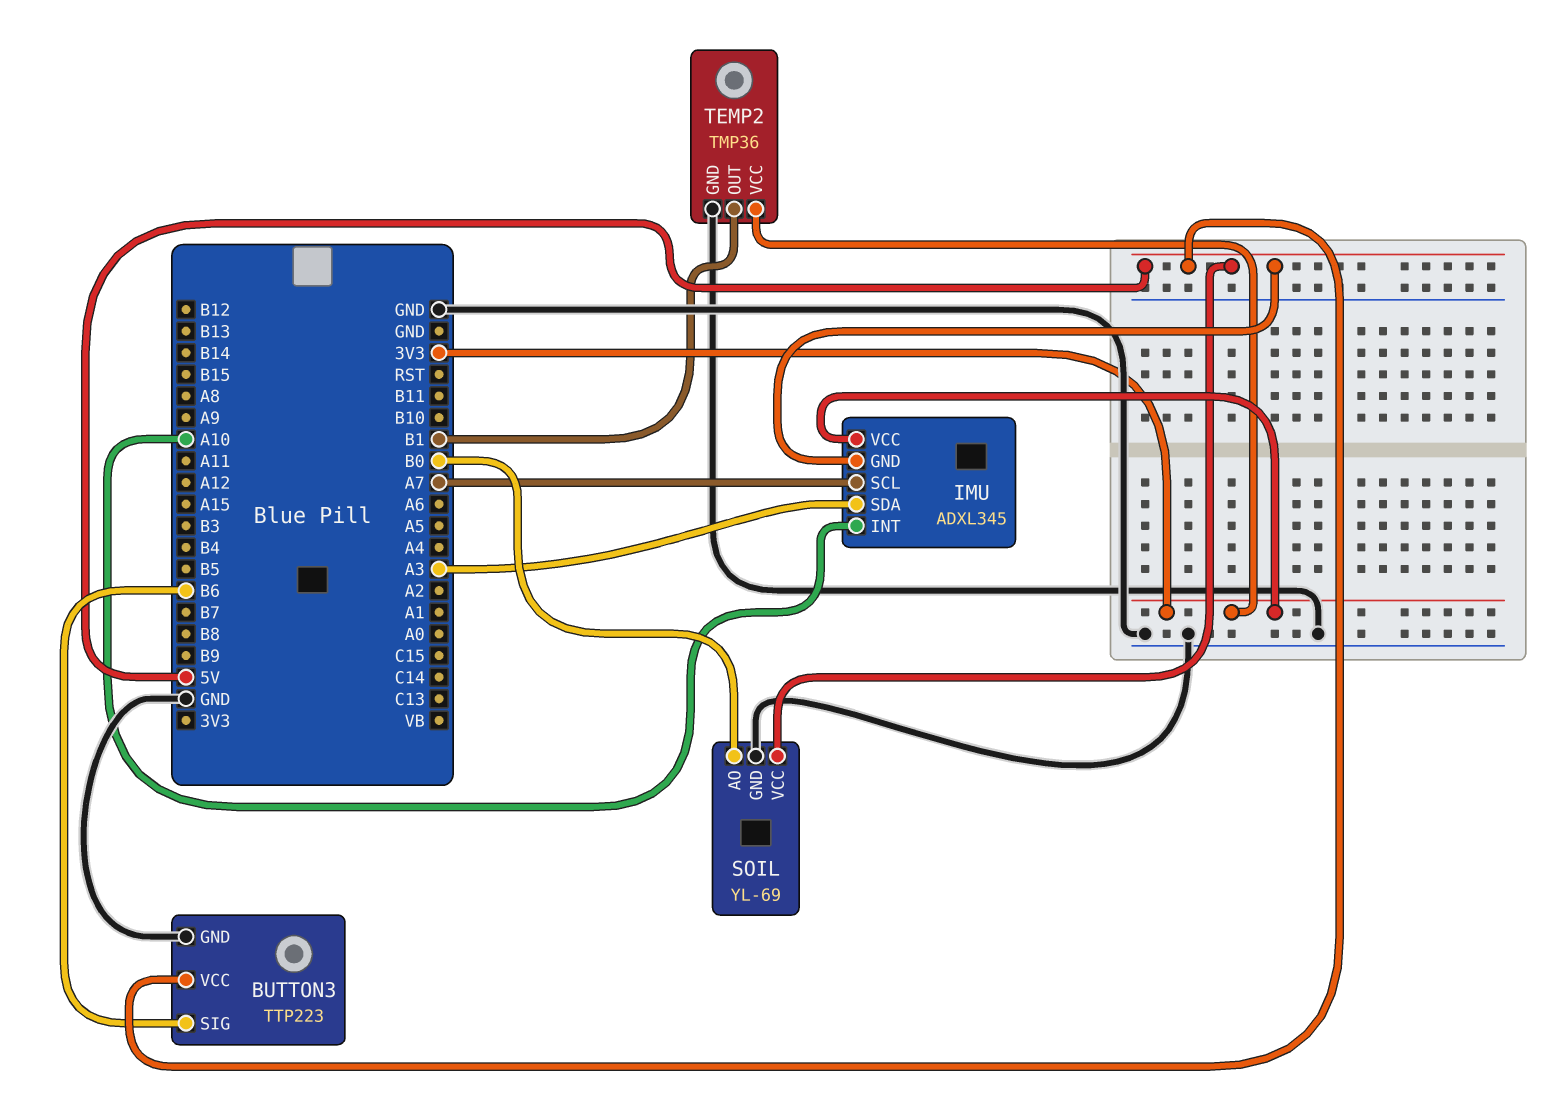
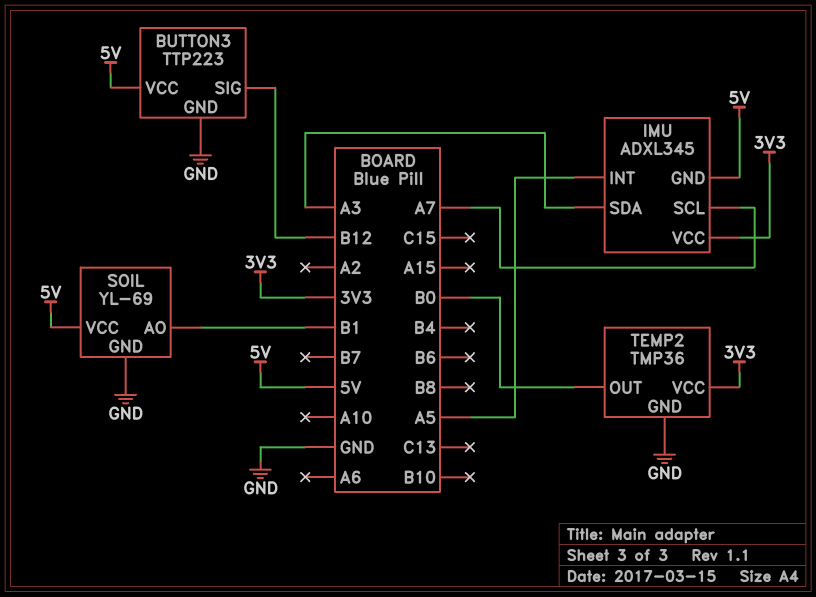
BUTTON3 pin SIG: B6 -> B12
IMU pin INT: A10 -> A5
SOIL pin AO: B0 -> B1
TEMP2 pin OUT: B1 -> B0

